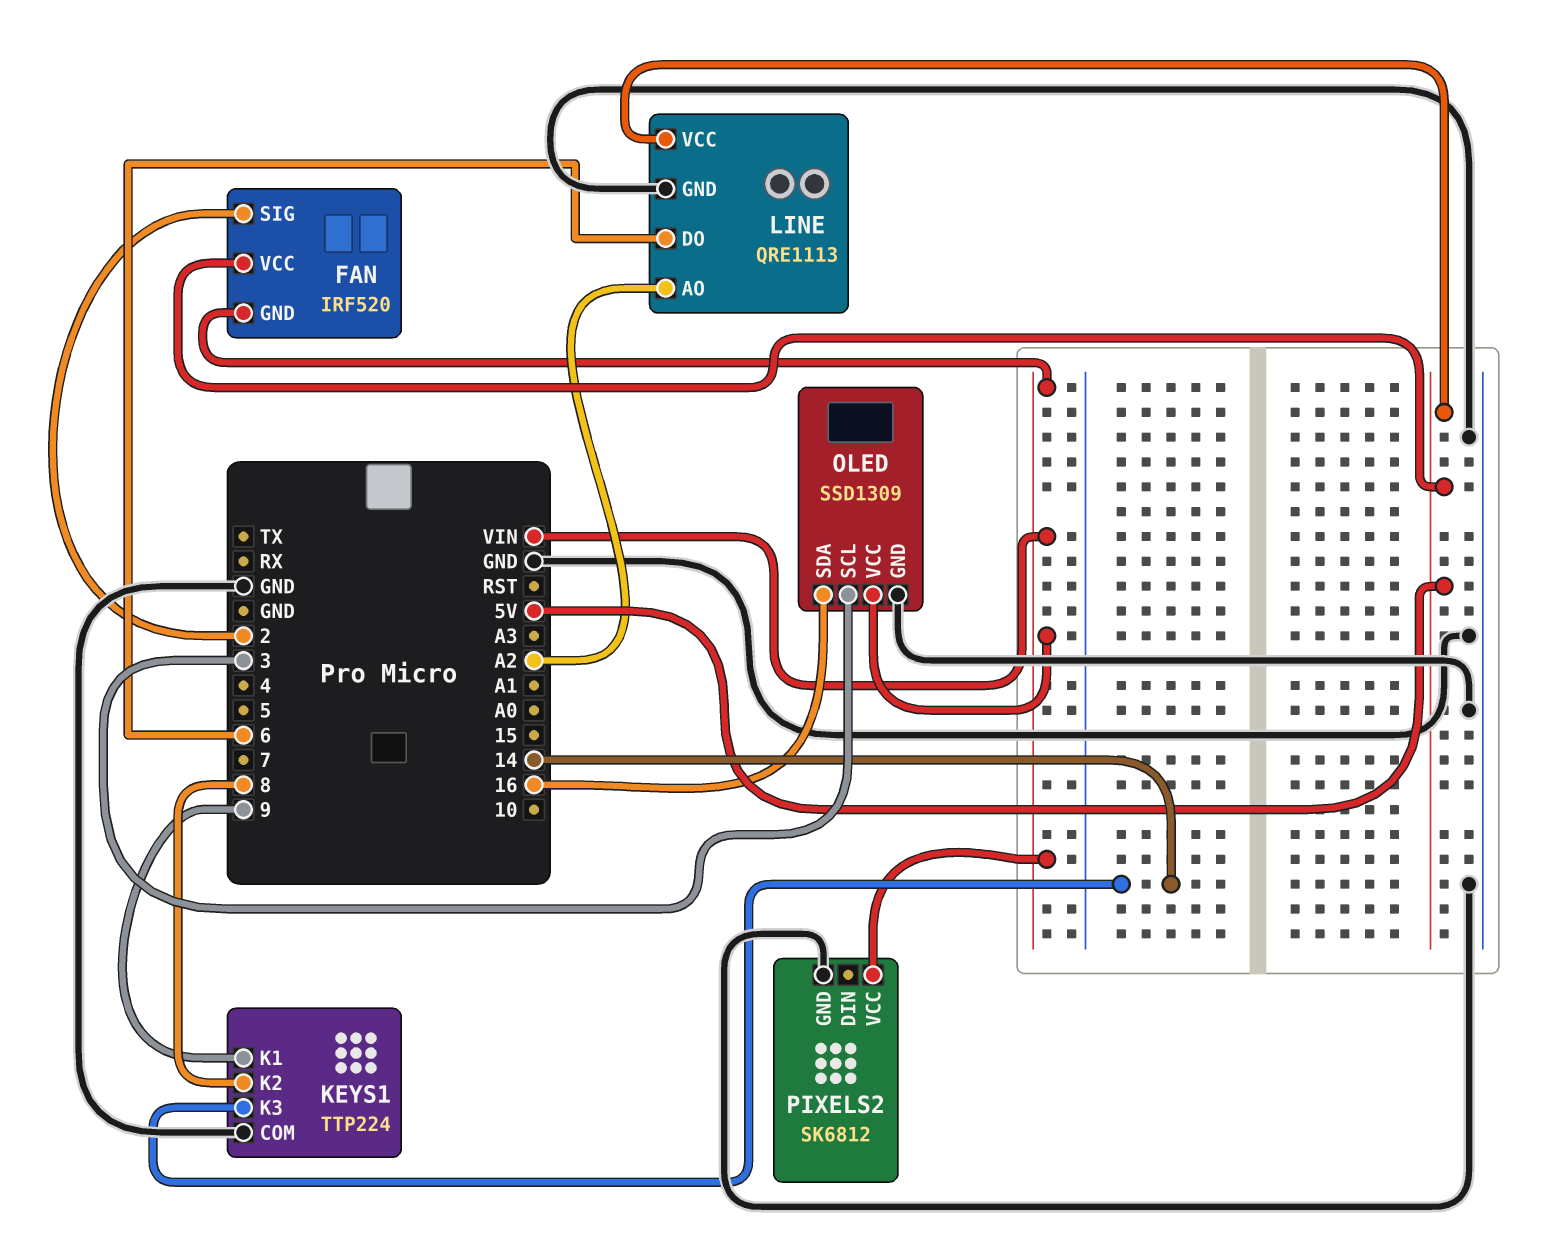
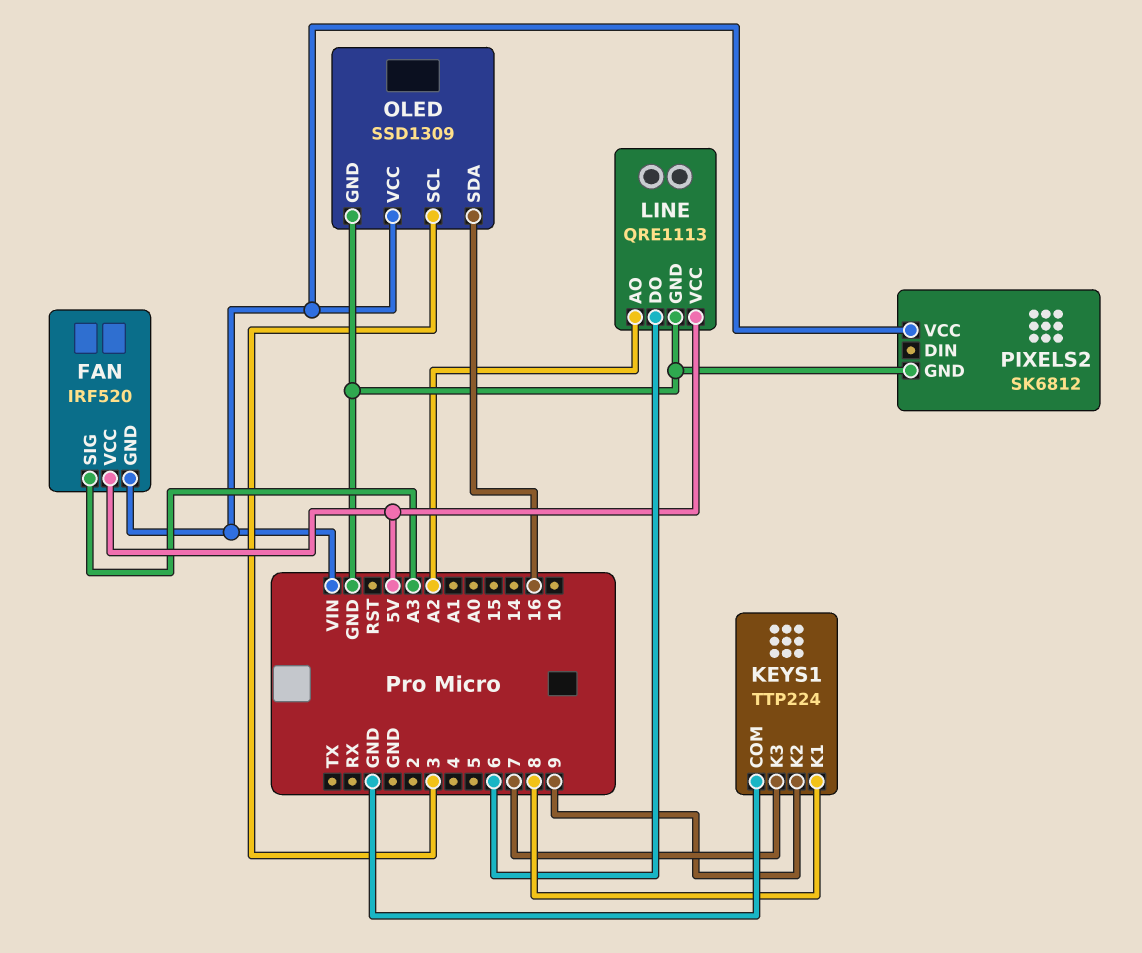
FAN pin SIG: 2 -> A3
KEYS1 pin K1: 9 -> 8
KEYS1 pin K2: 8 -> 9
KEYS1 pin K3: 14 -> 7

